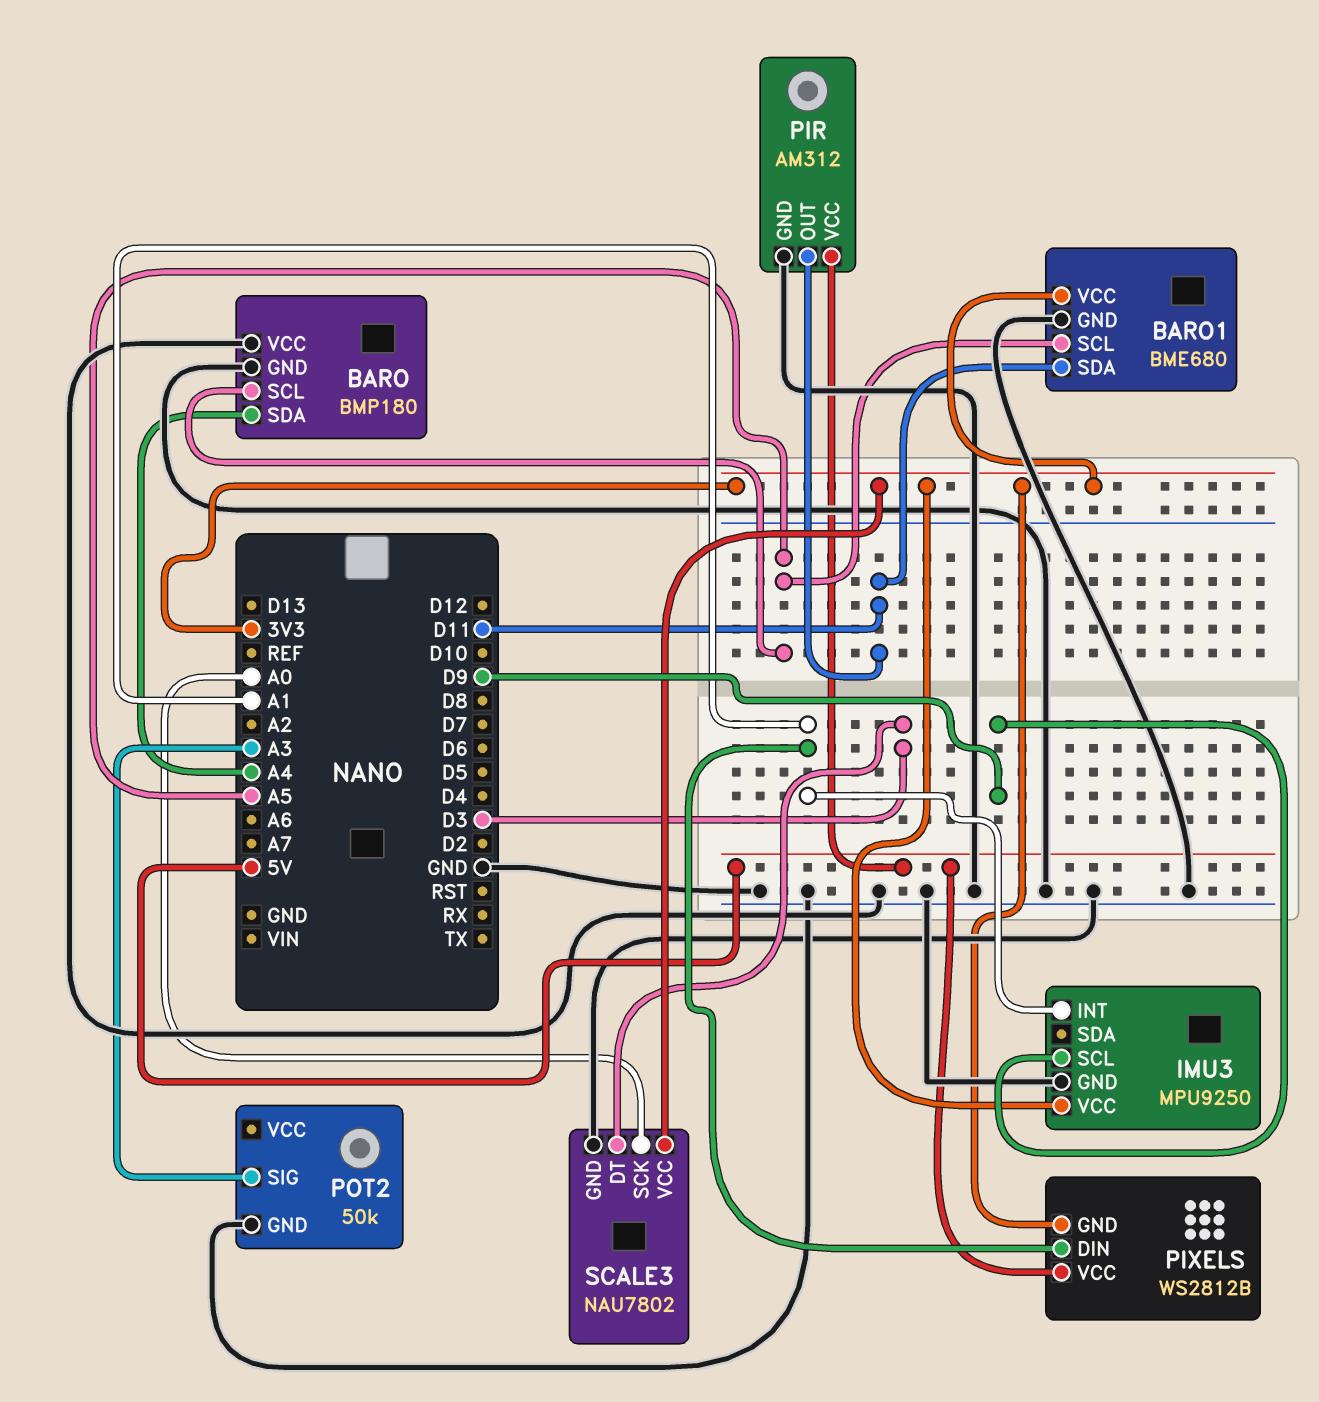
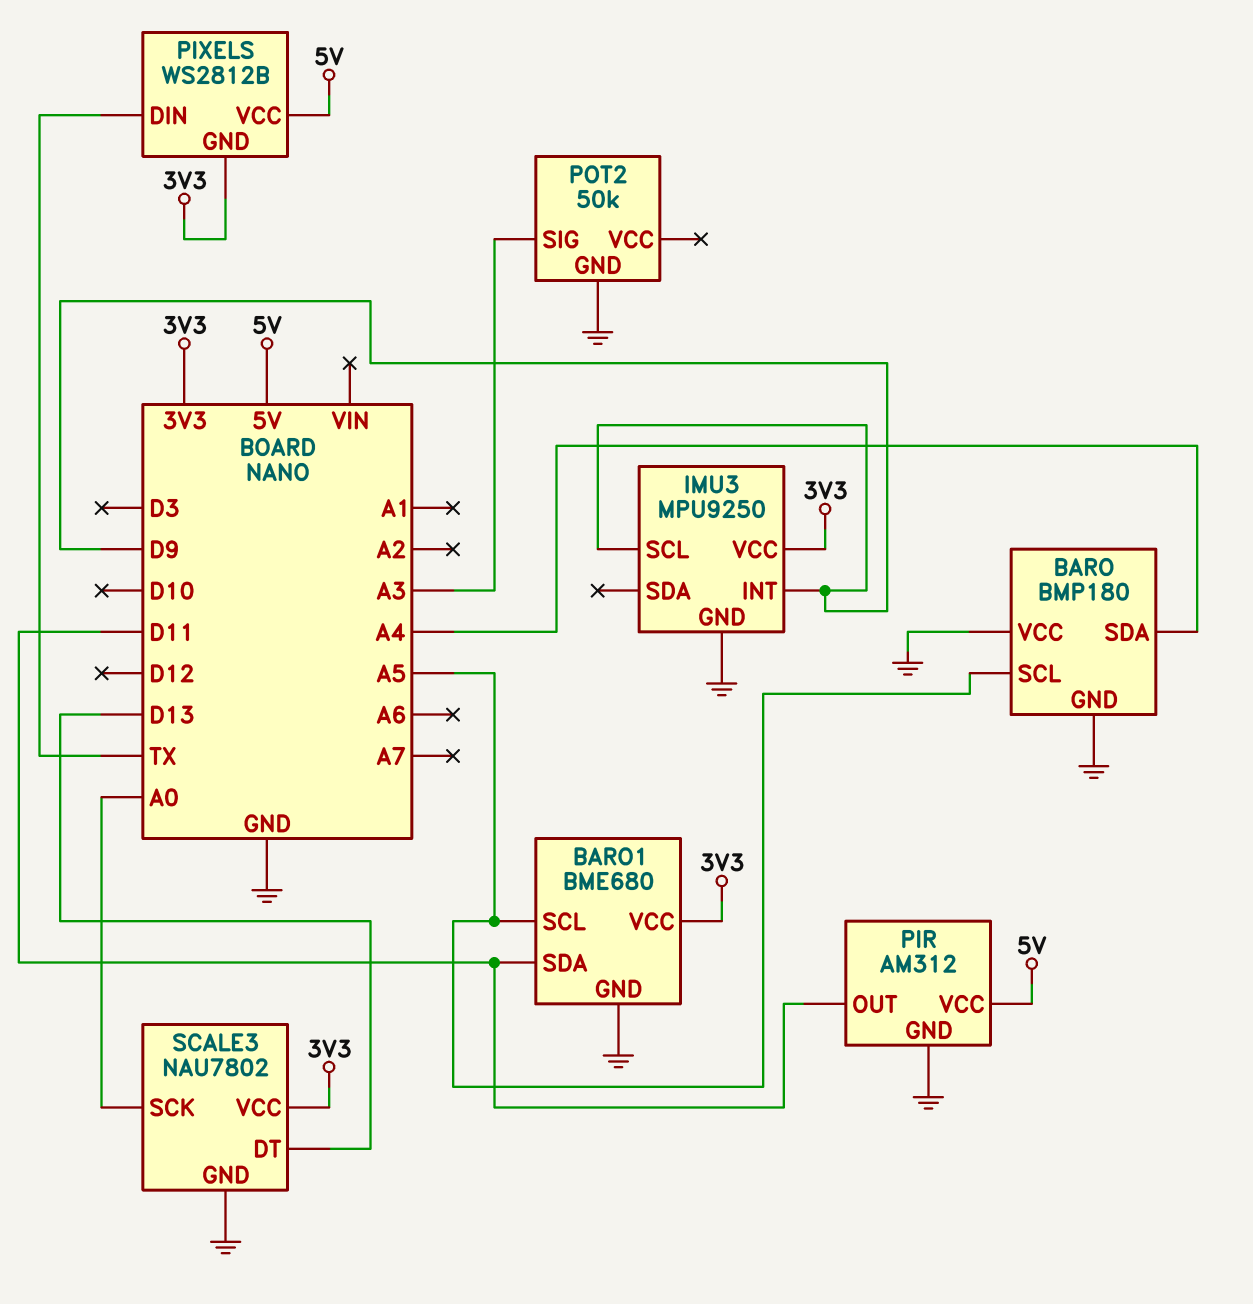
IMU3 pin INT: A1 -> D9
PIXELS pin DIN: A1 -> TX
SCALE3 pin DT: D3 -> D13

